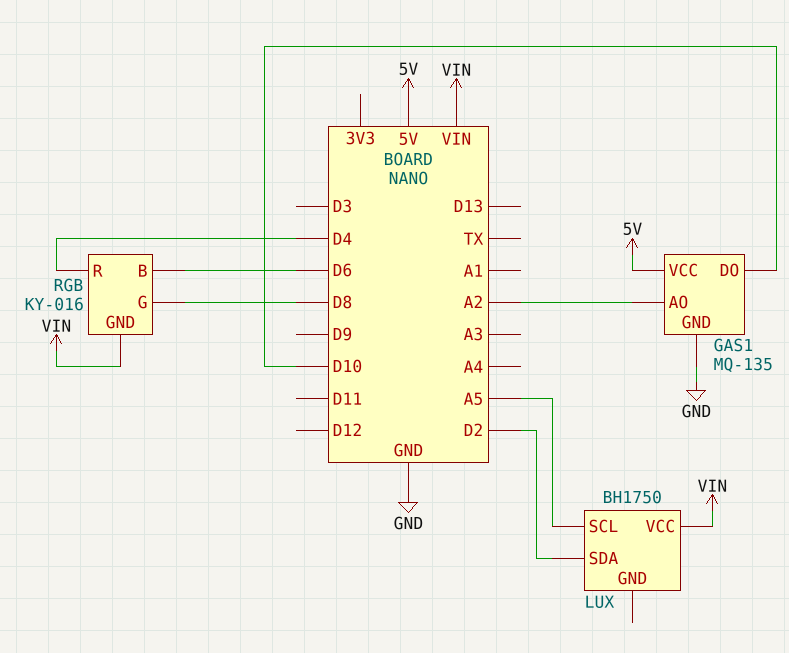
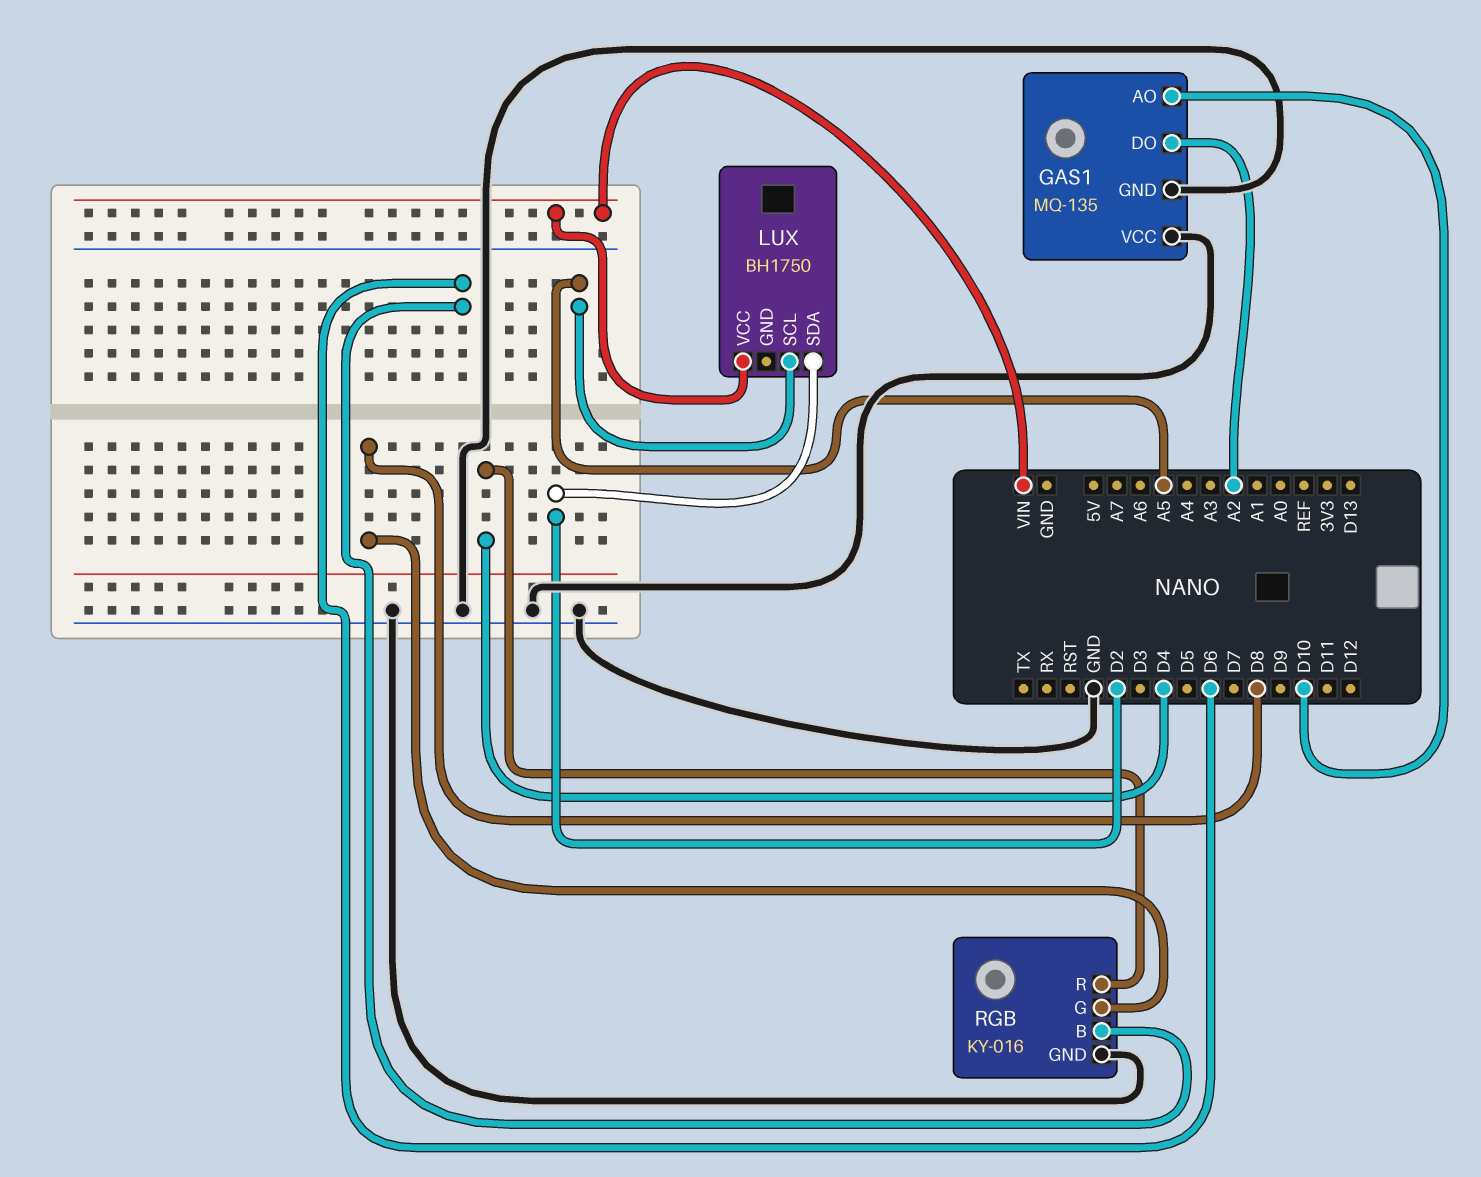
GAS1 pin AO: A2 -> D10
GAS1 pin DO: D10 -> A2
GAS1 pin VCC: 5V -> GND
RGB pin GND: VIN -> GND

